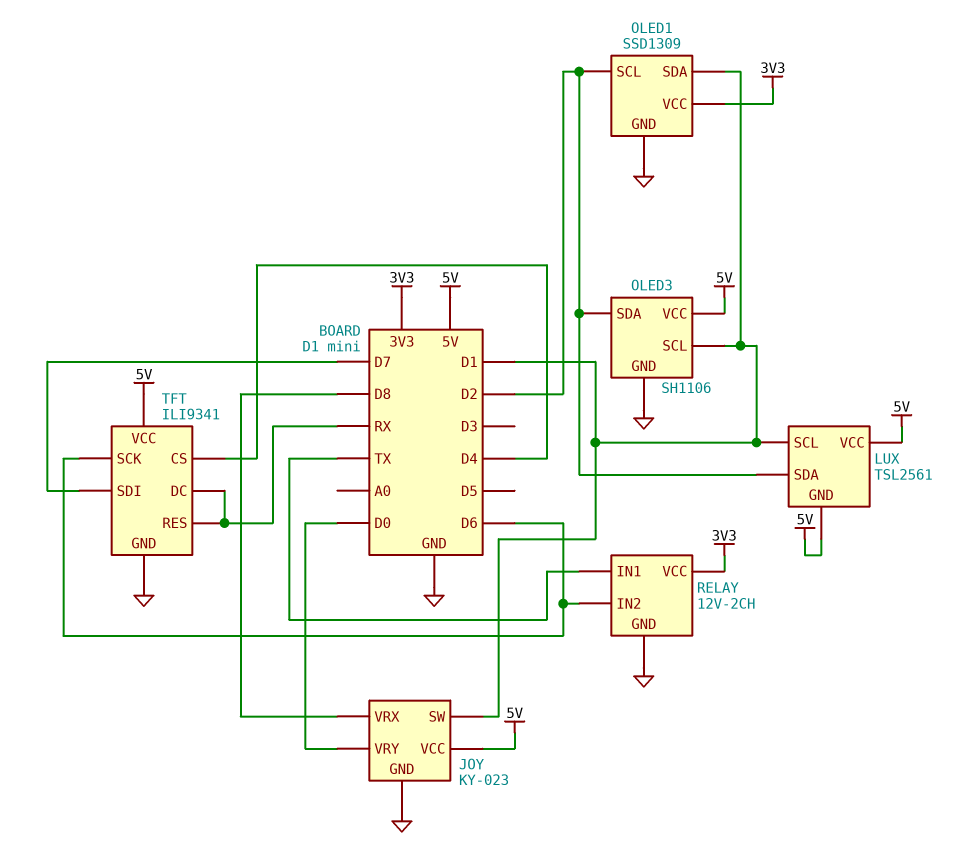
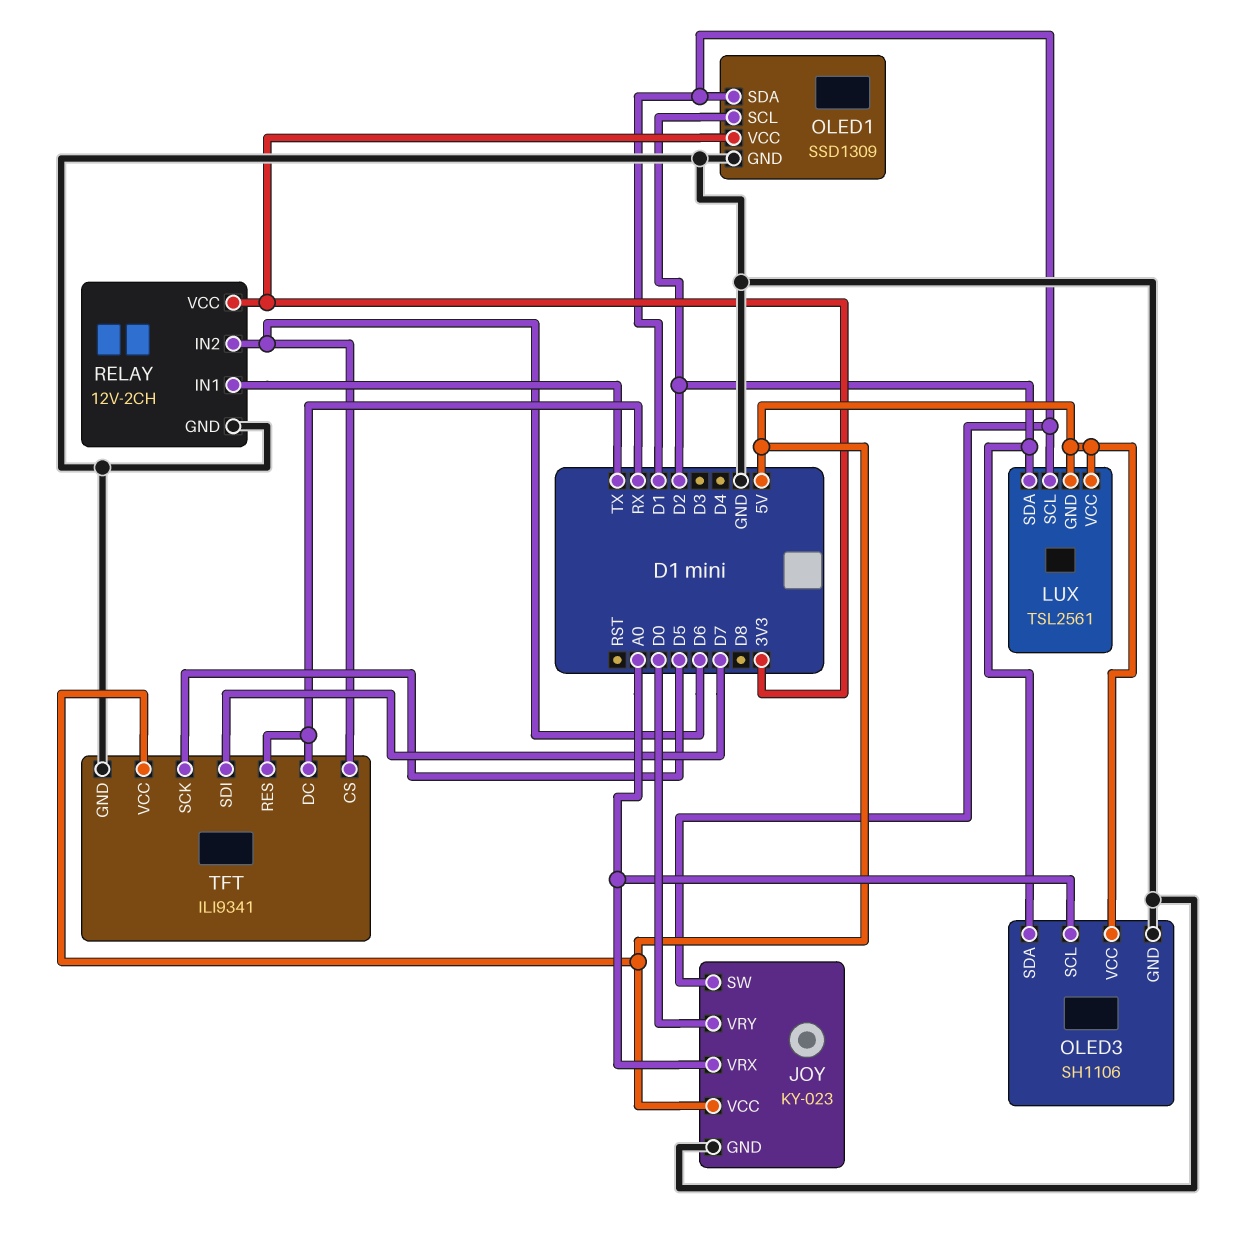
JOY pin VRX: D8 -> A0
OLED3 pin SCL: D1 -> A0
TFT pin CS: D4 -> D6
TFT pin SCK: D6 -> D5

